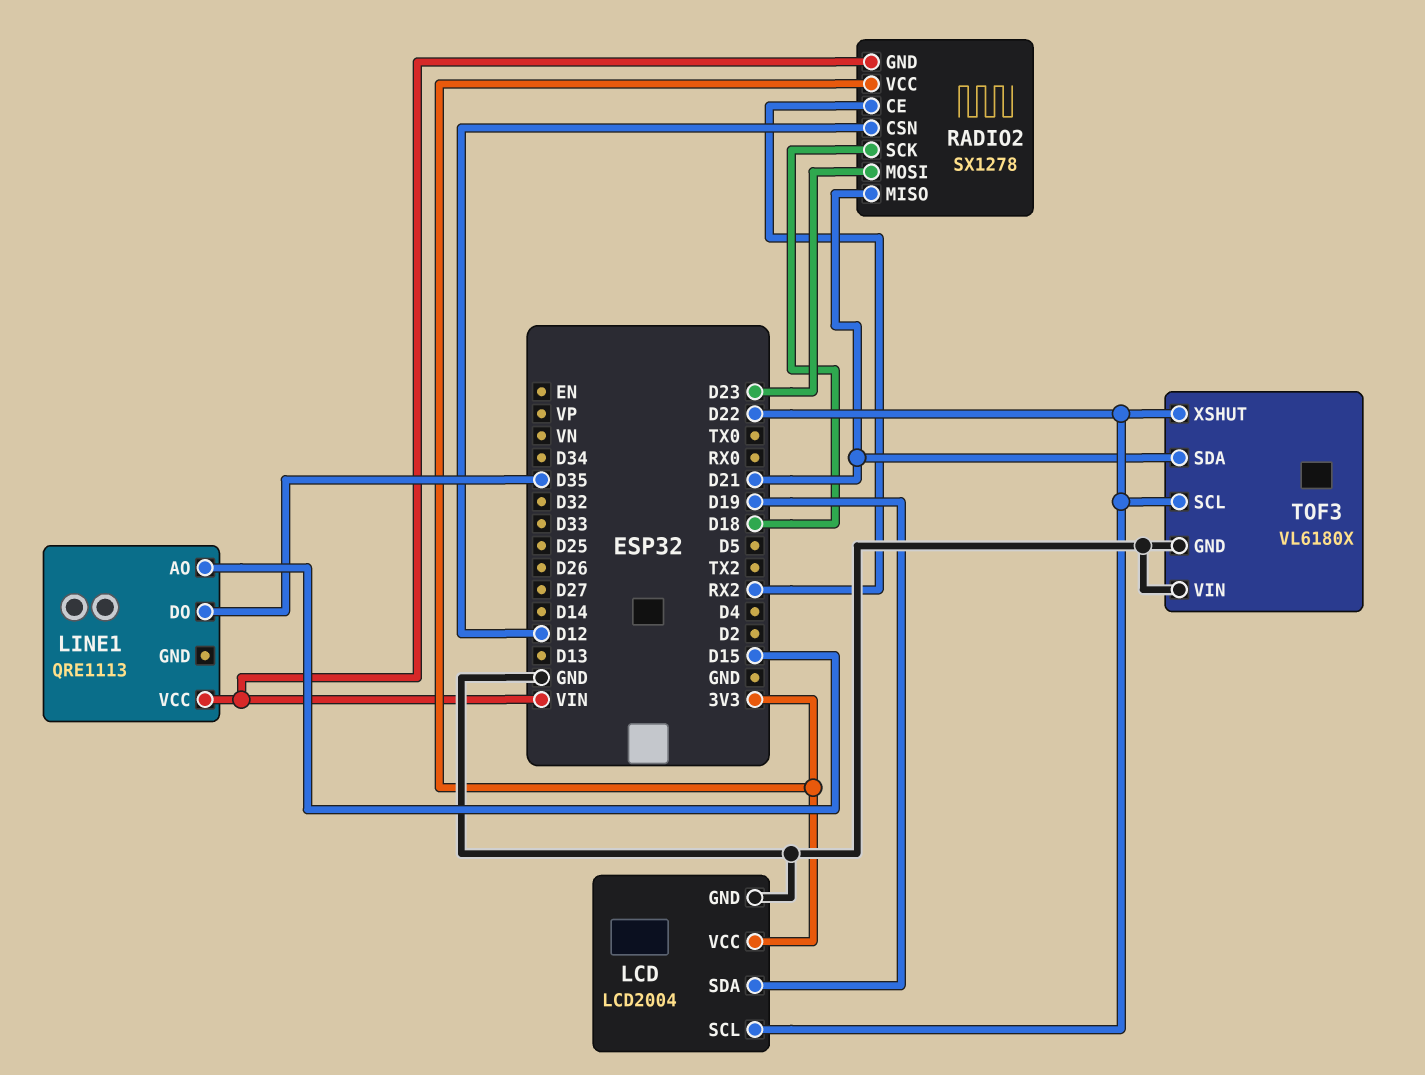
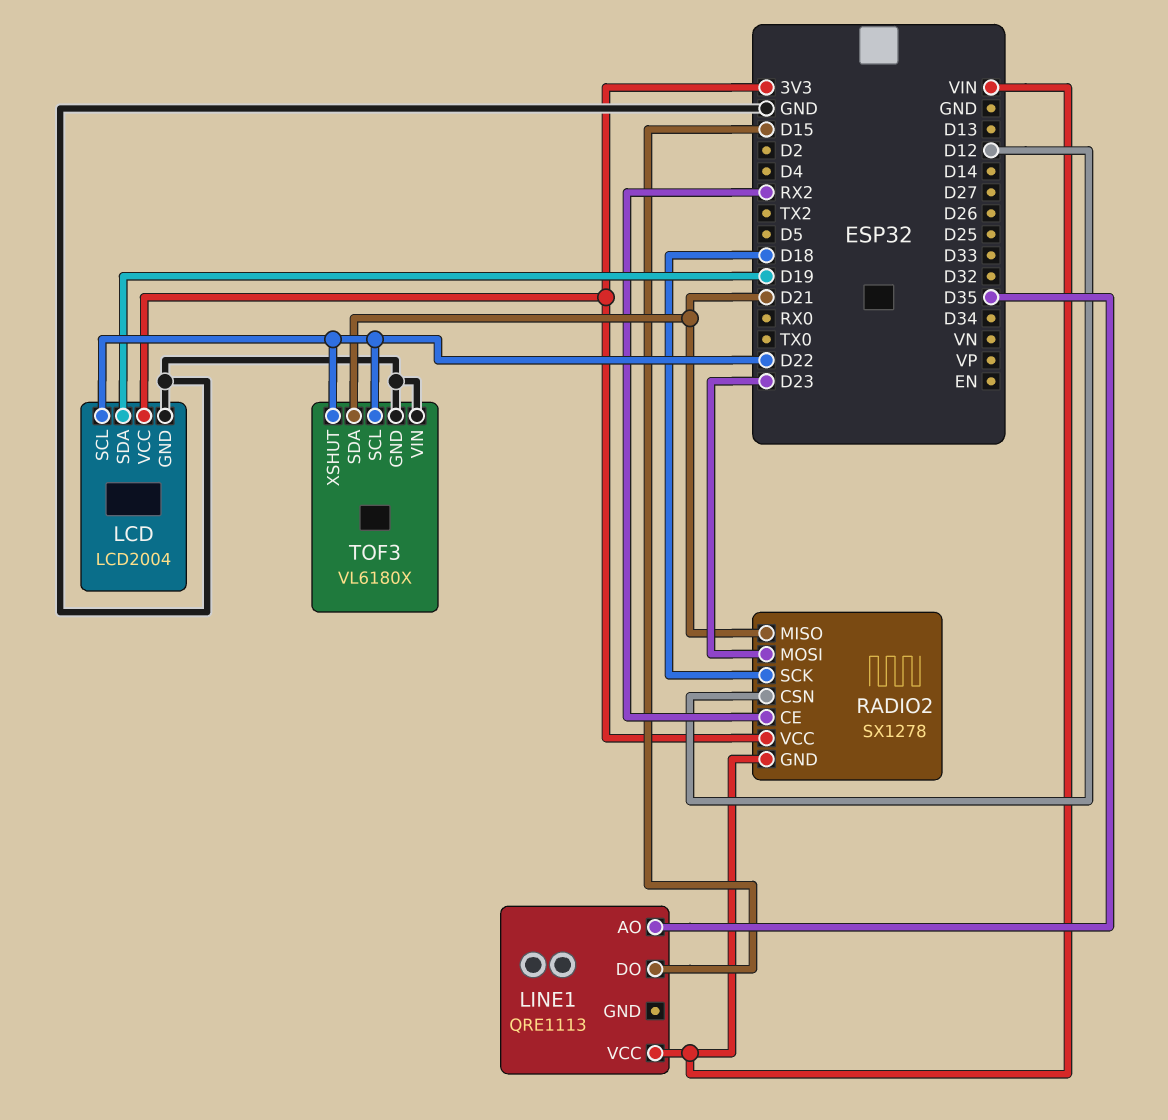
LINE1 pin AO: D15 -> D35
LINE1 pin DO: D35 -> D15

